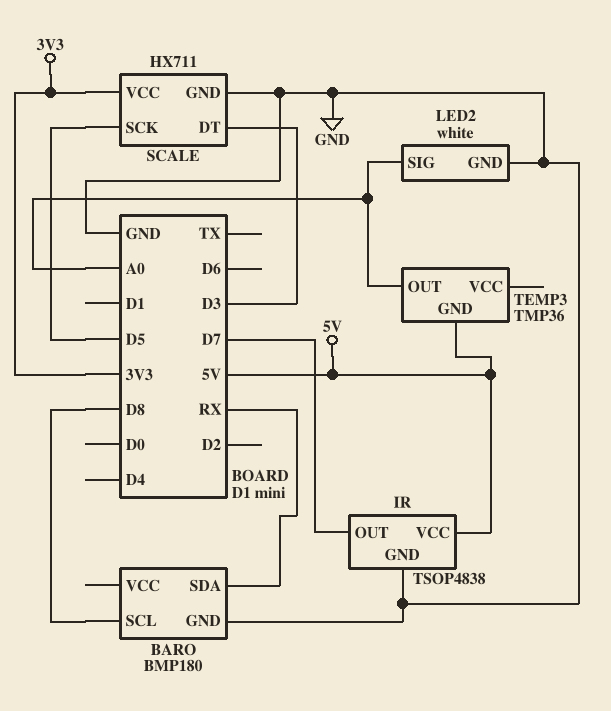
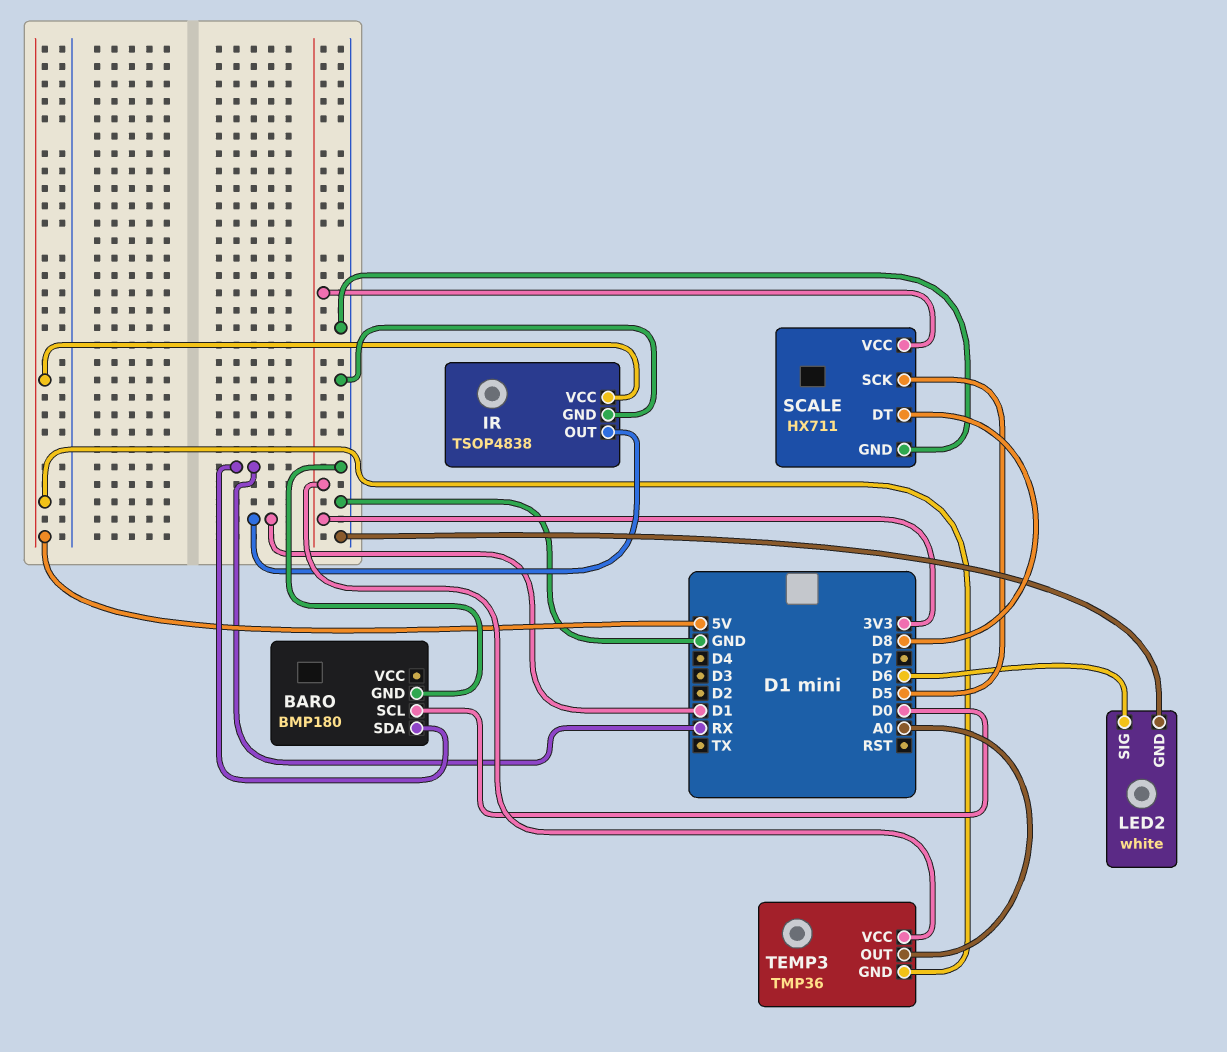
BARO pin SCL: D8 -> D0
IR pin OUT: D7 -> D1
LED2 pin SIG: A0 -> D6
SCALE pin DT: D3 -> D8
TEMP3 pin VCC: none -> 3V3

